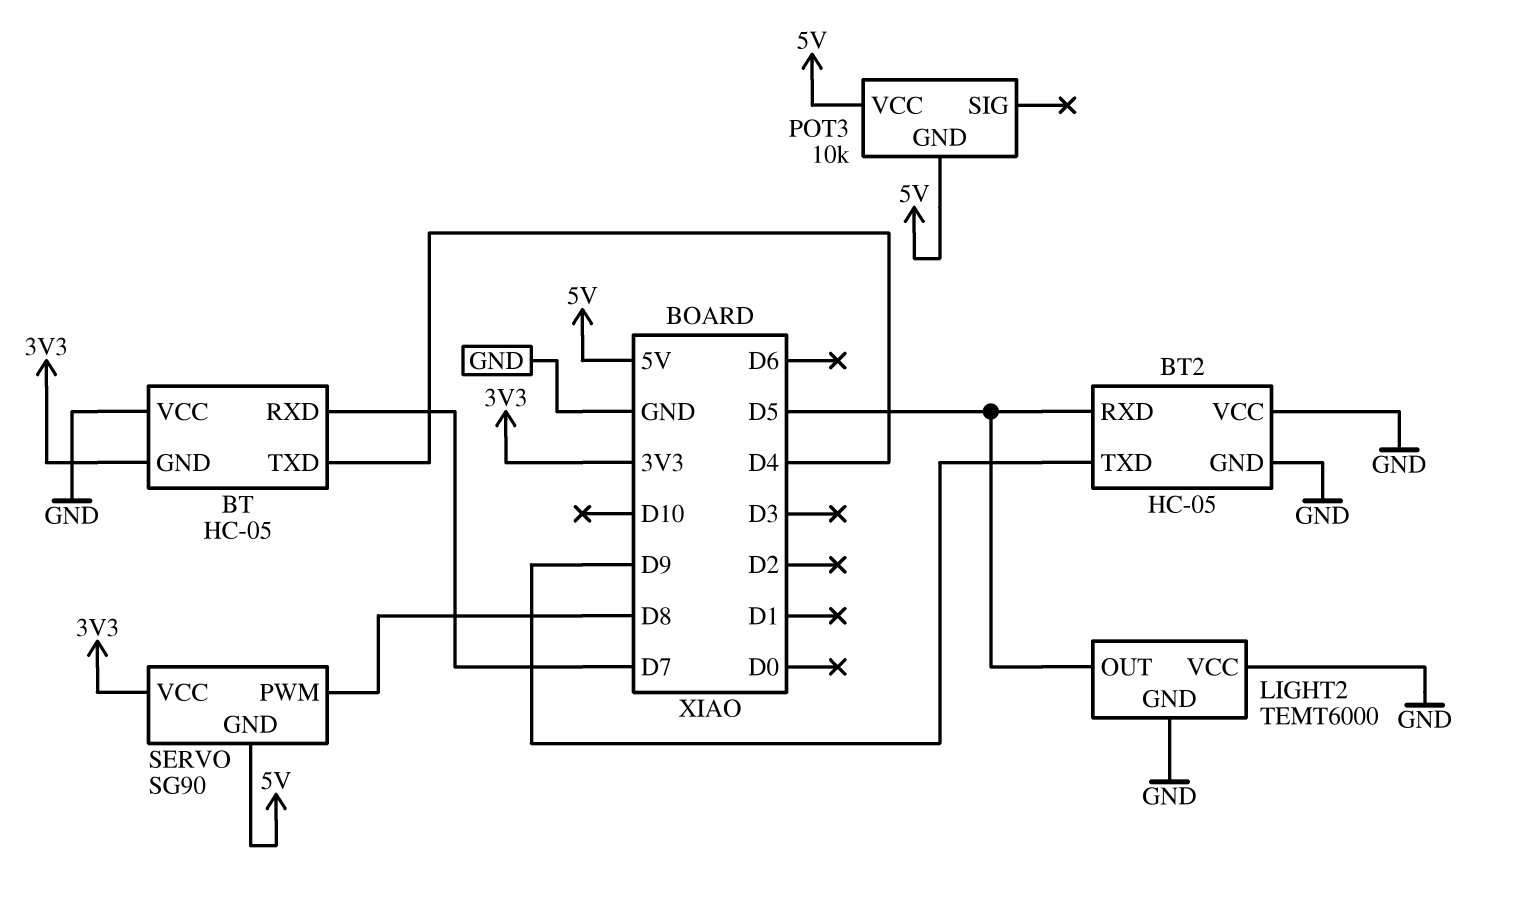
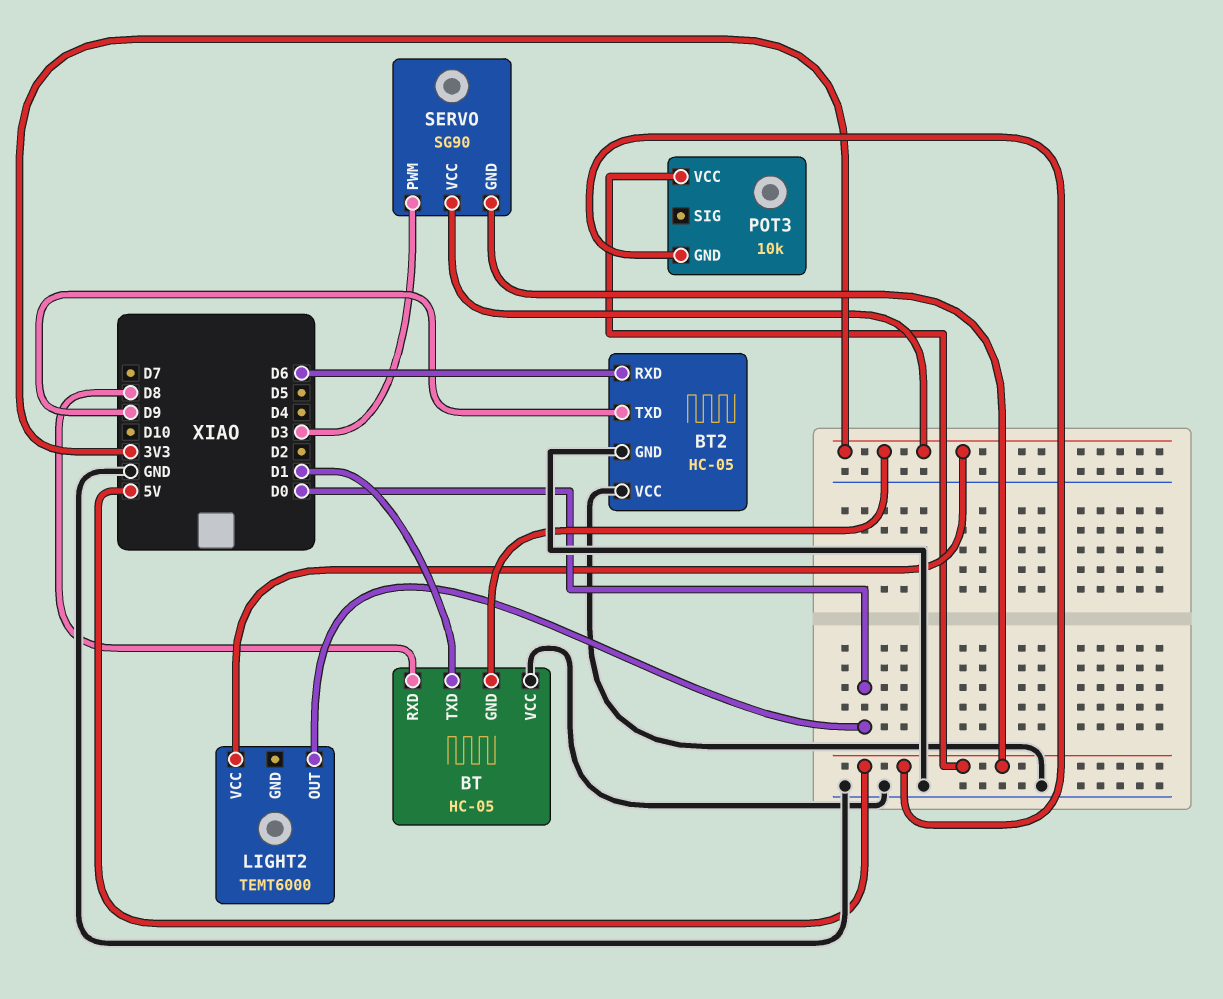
BT pin RXD: D7 -> D8
BT pin TXD: D4 -> D1
BT2 pin RXD: D5 -> D6
LIGHT2 pin GND: GND -> none
LIGHT2 pin OUT: D5 -> D0
LIGHT2 pin VCC: GND -> 3V3
SERVO pin PWM: D8 -> D3

